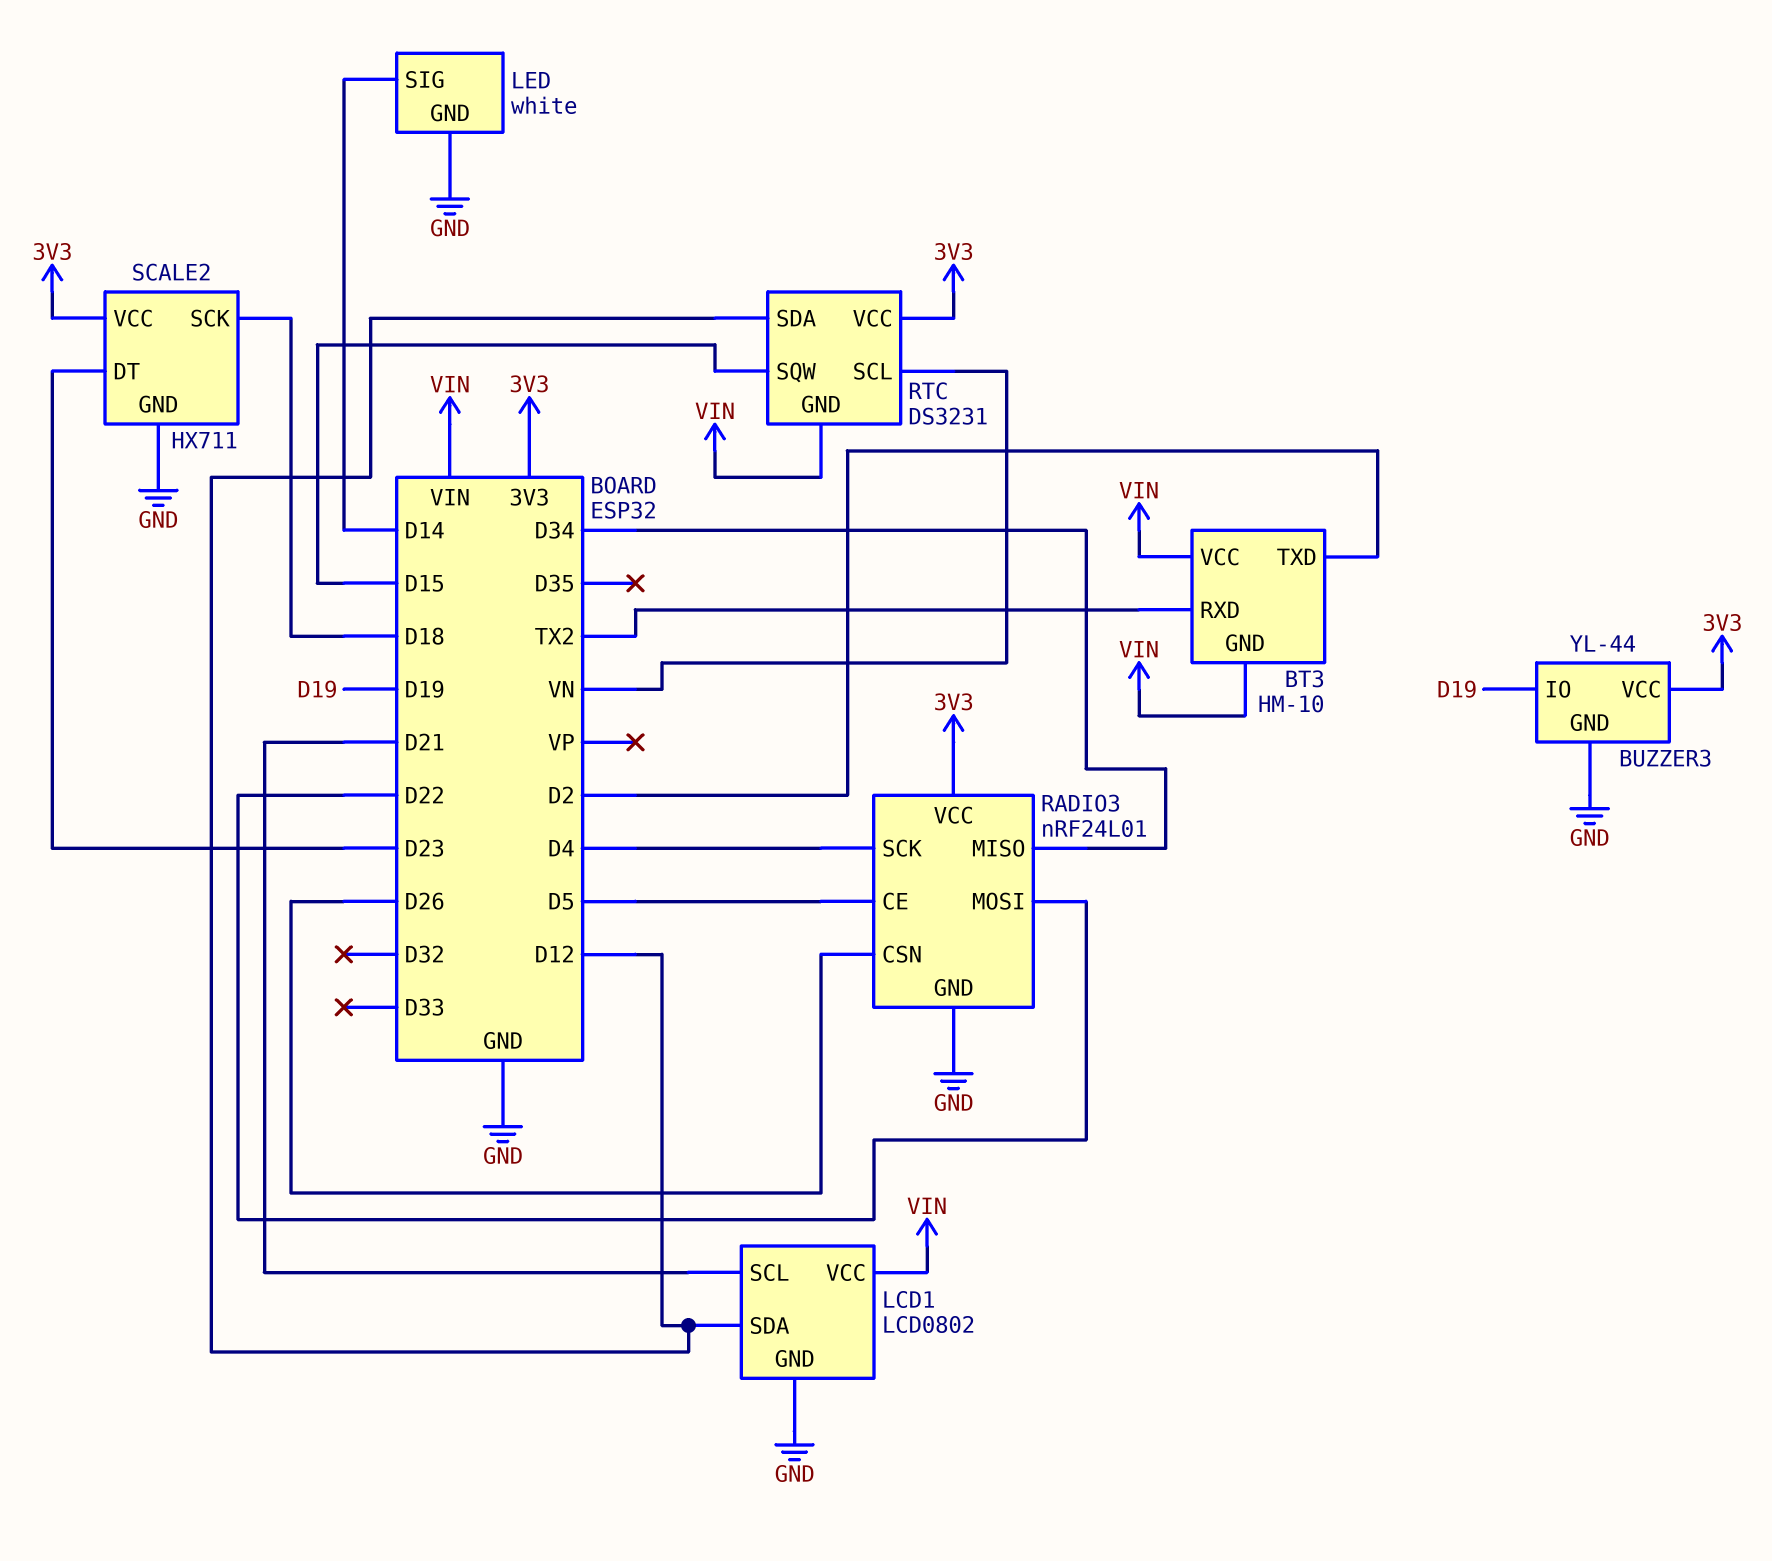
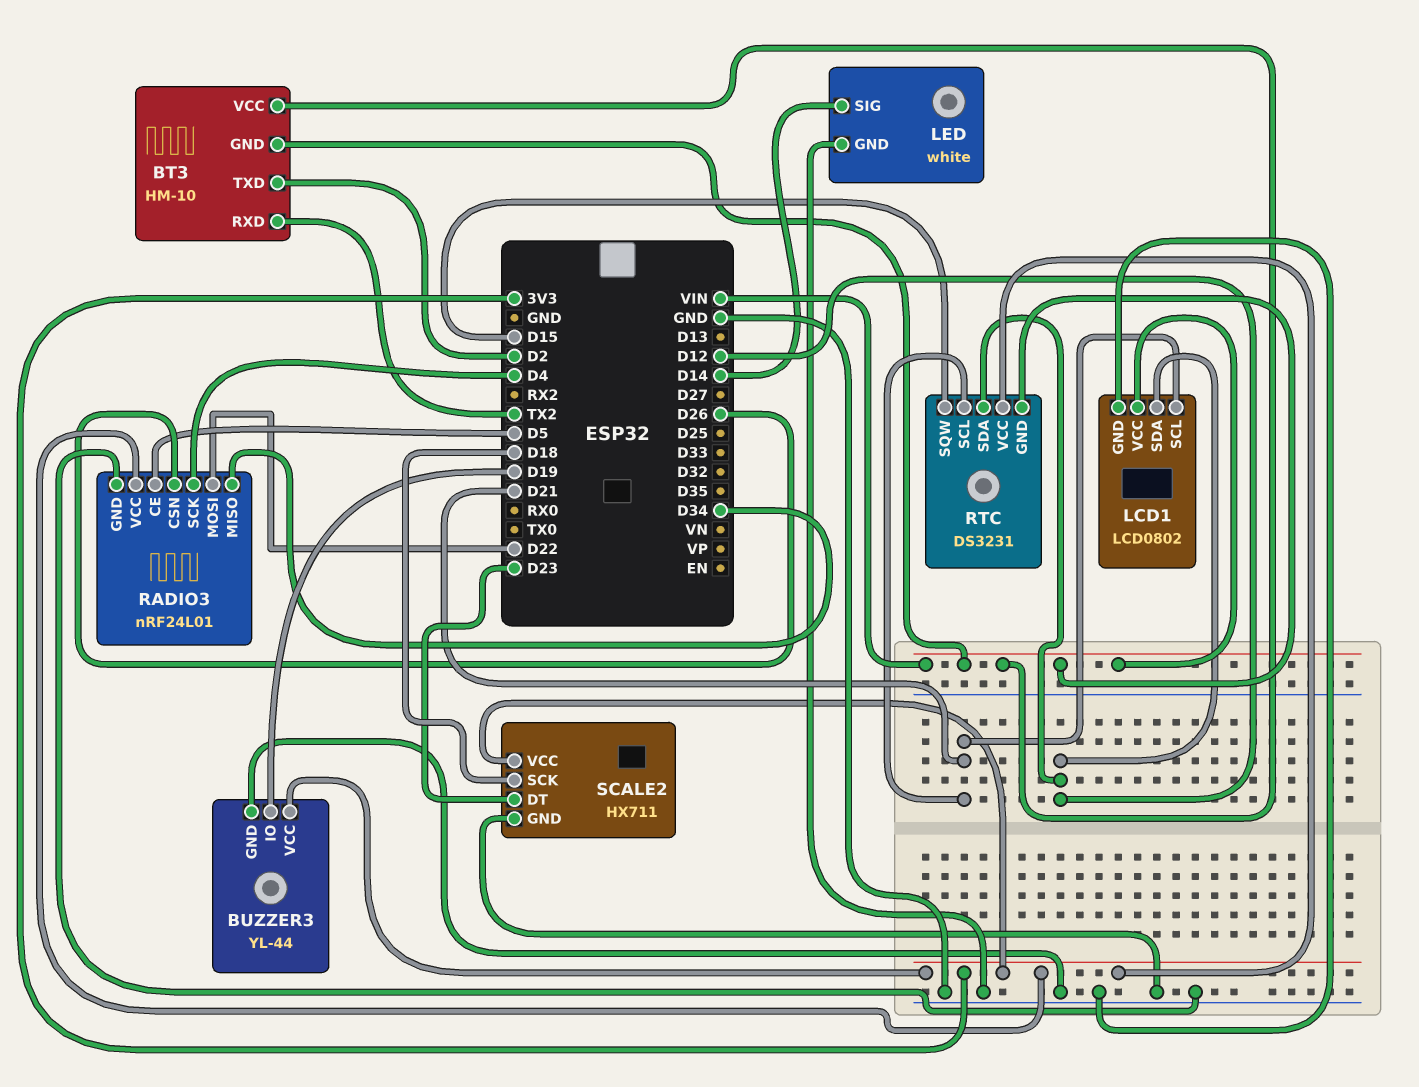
RTC pin SCL: VN -> D21

